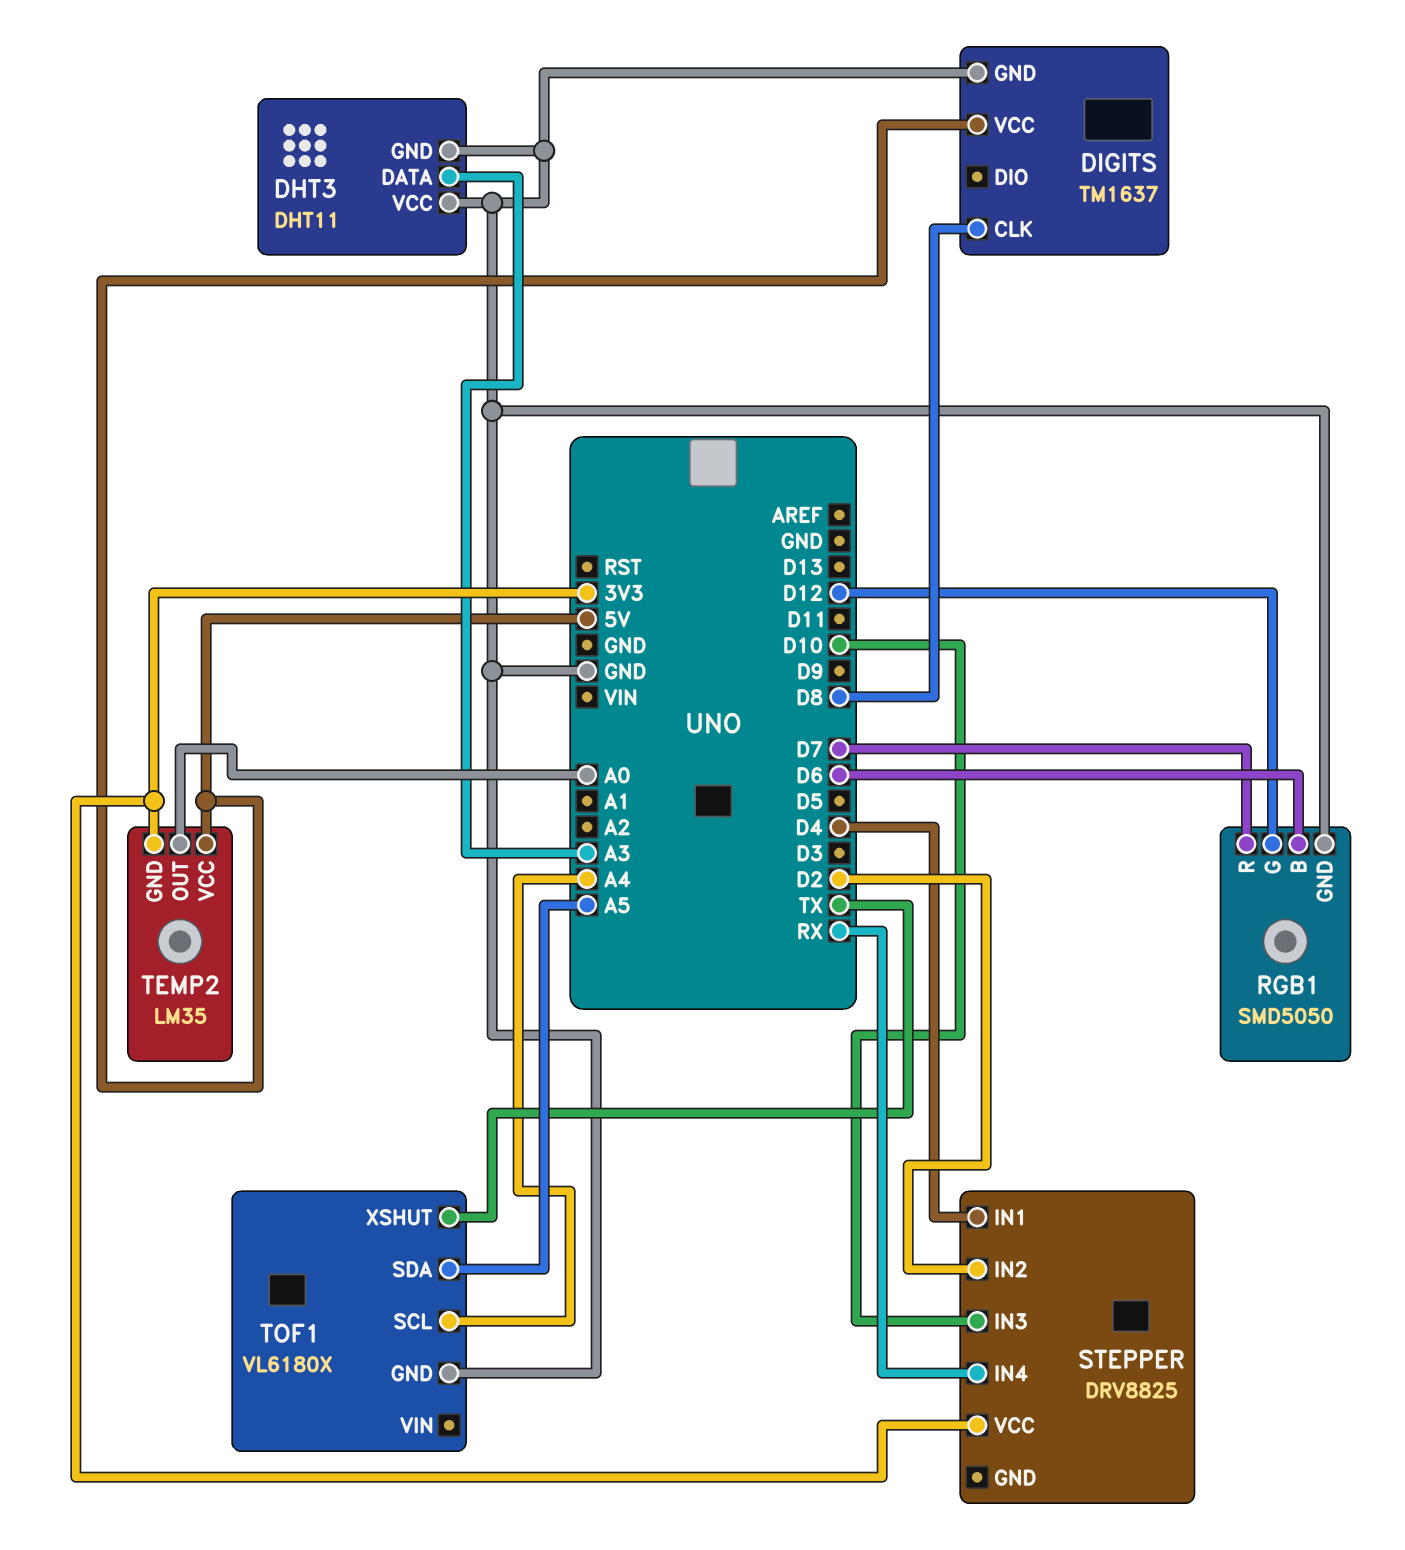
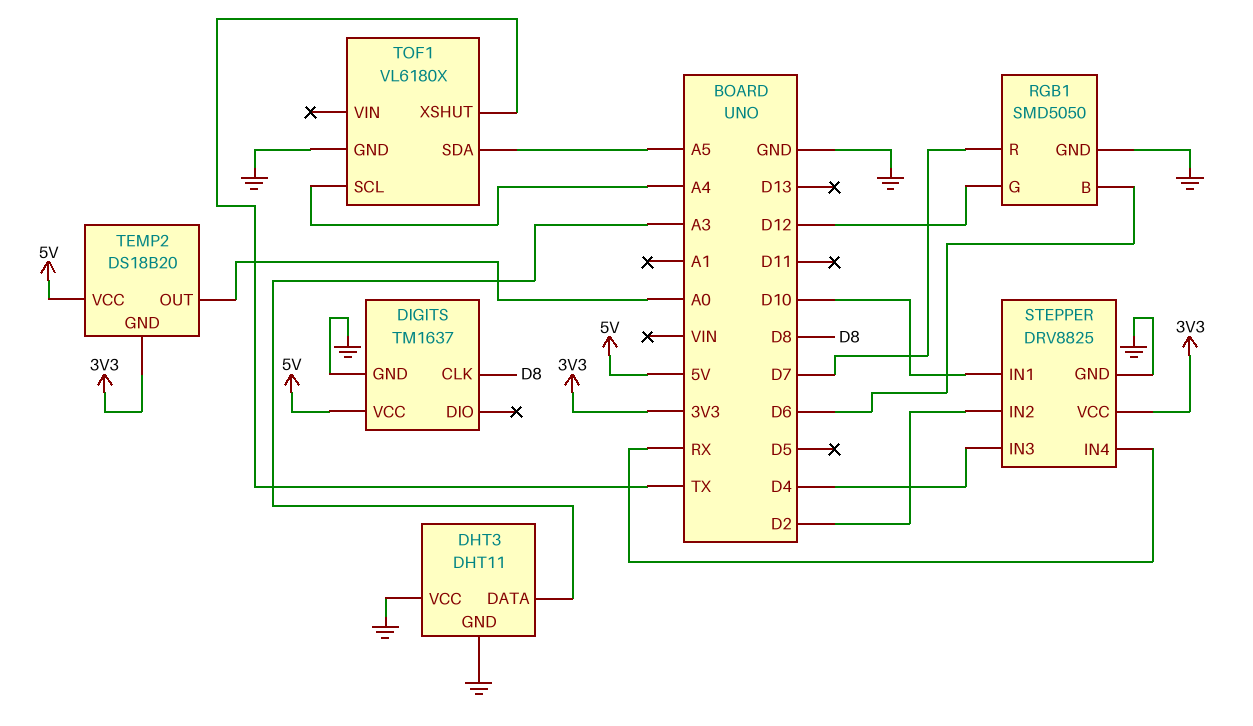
STEPPER pin GND: none -> GND
STEPPER pin IN1: D4 -> D10
STEPPER pin IN3: D10 -> D4
TEMP2: LM35 -> DS18B20

